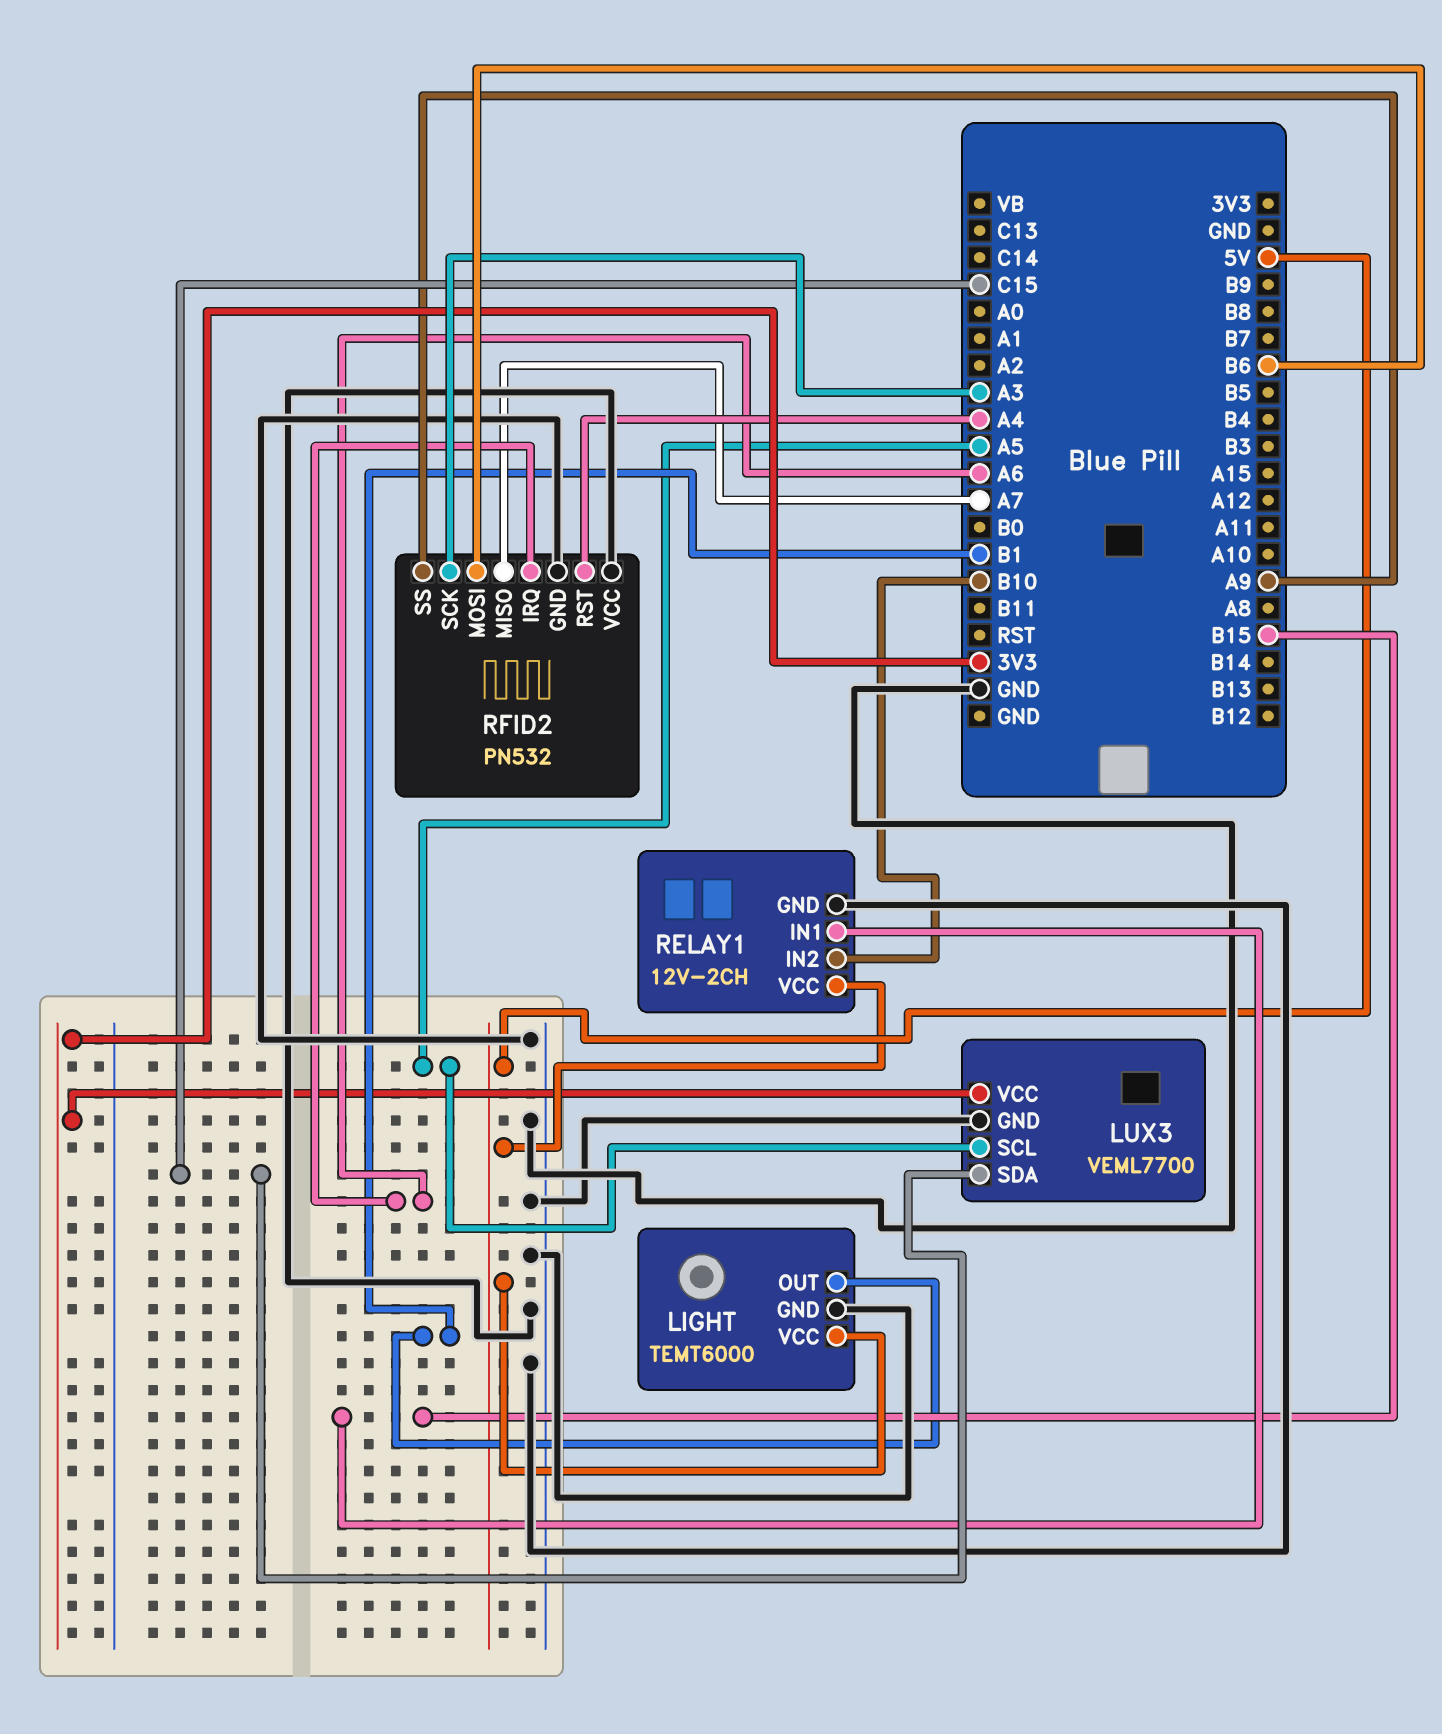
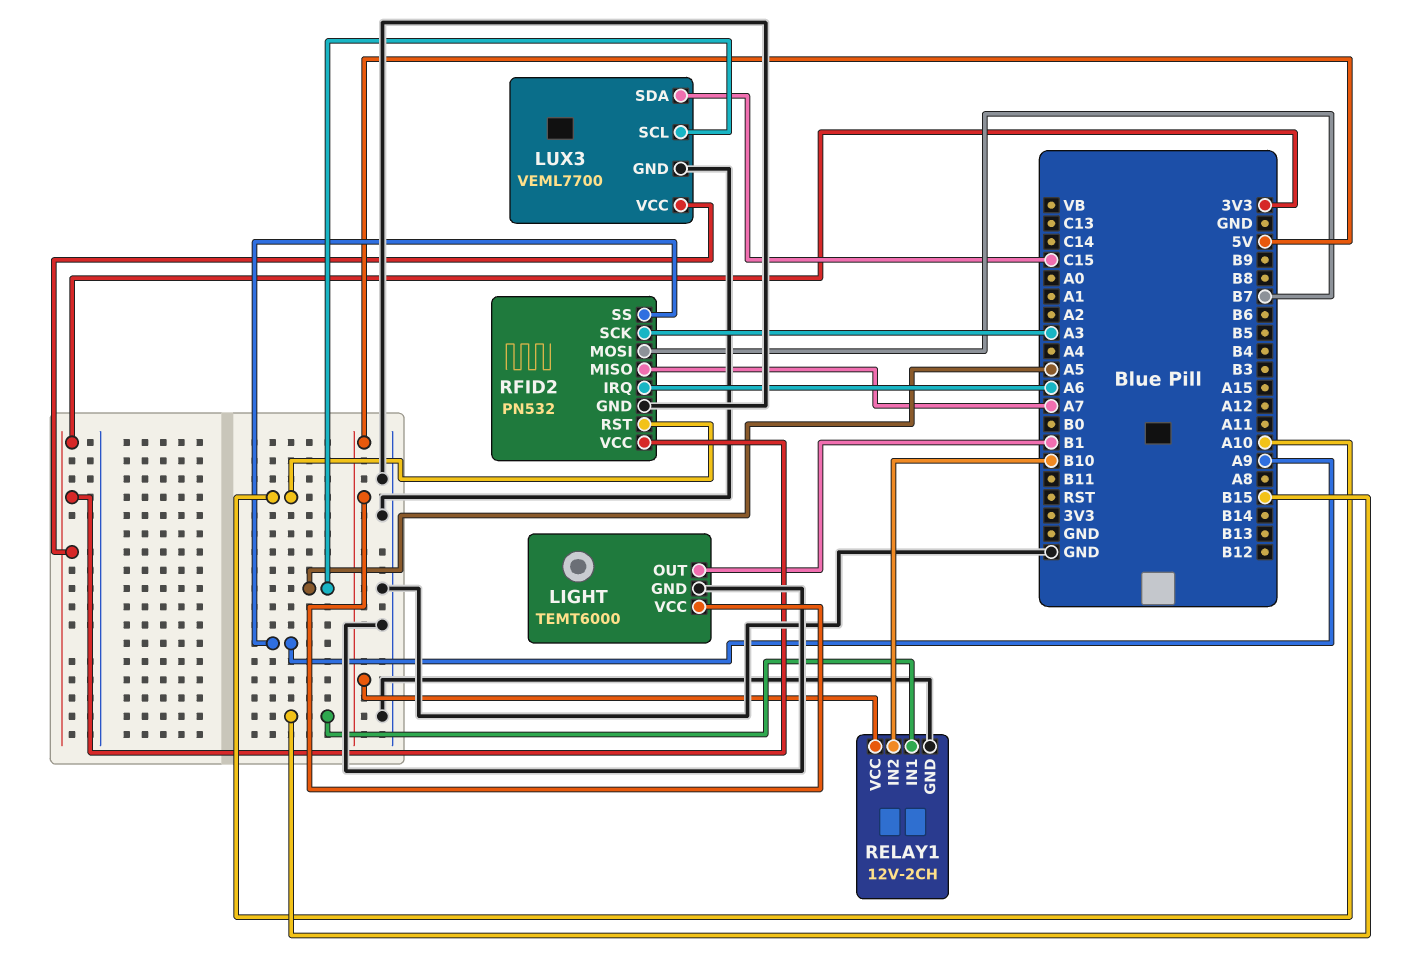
RFID2 pin MOSI: B6 -> B7
RFID2 pin RST: A4 -> A10
RFID2 pin VCC: GND -> 3V3

